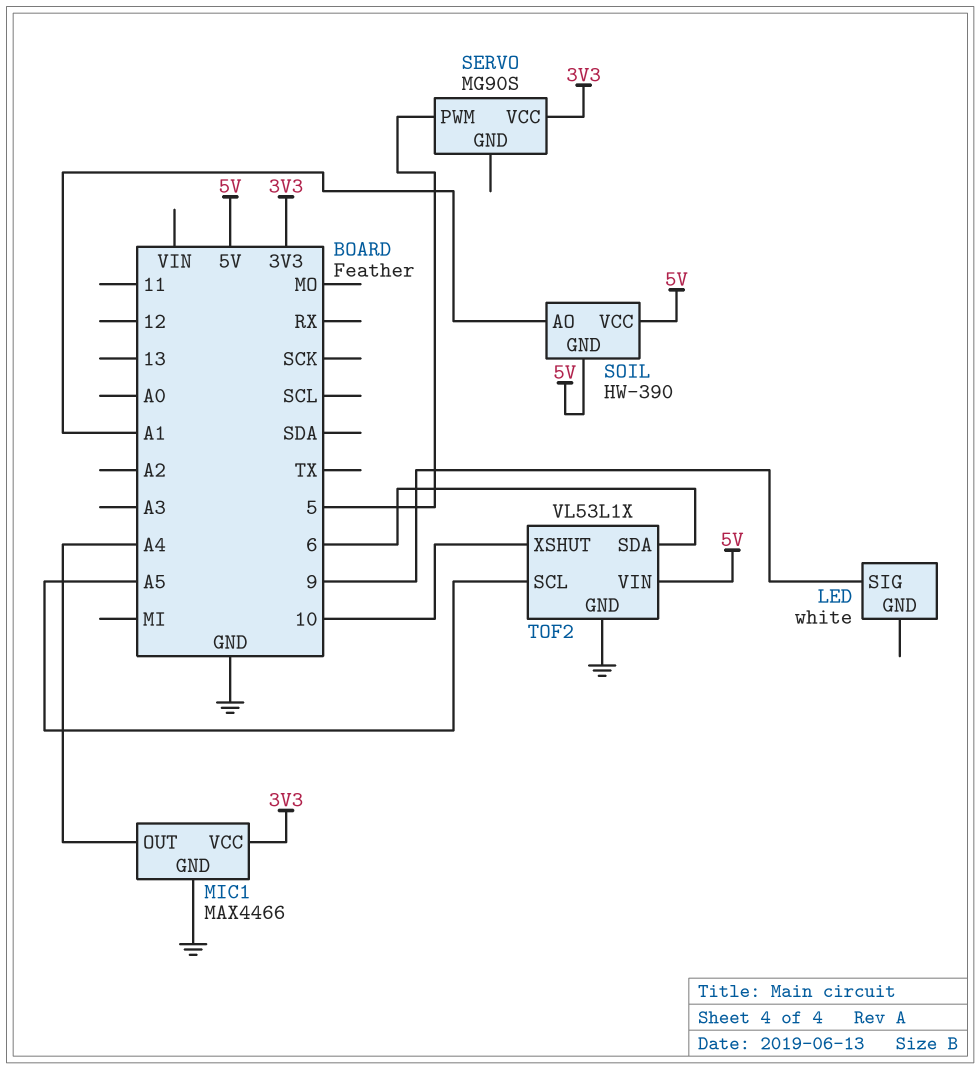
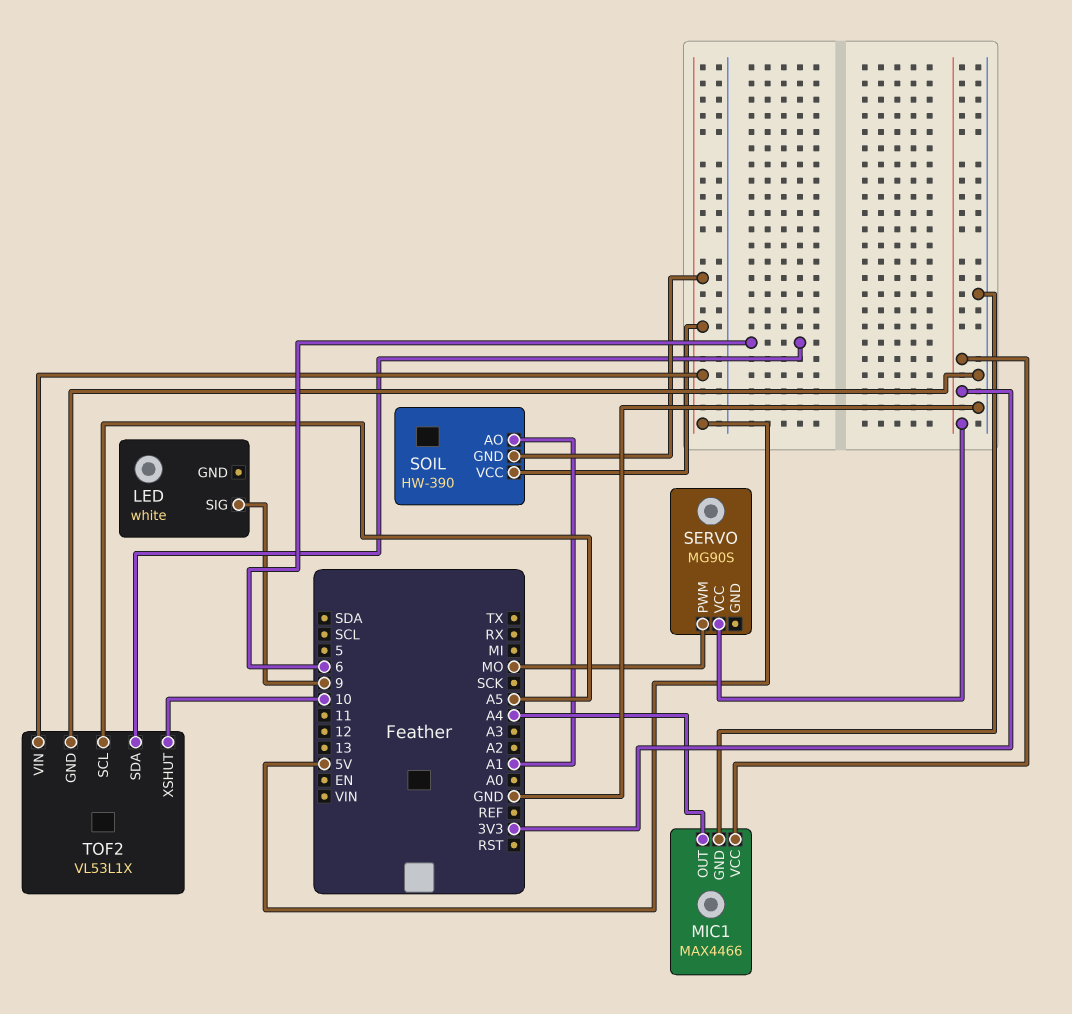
SERVO pin PWM: 5 -> MO

